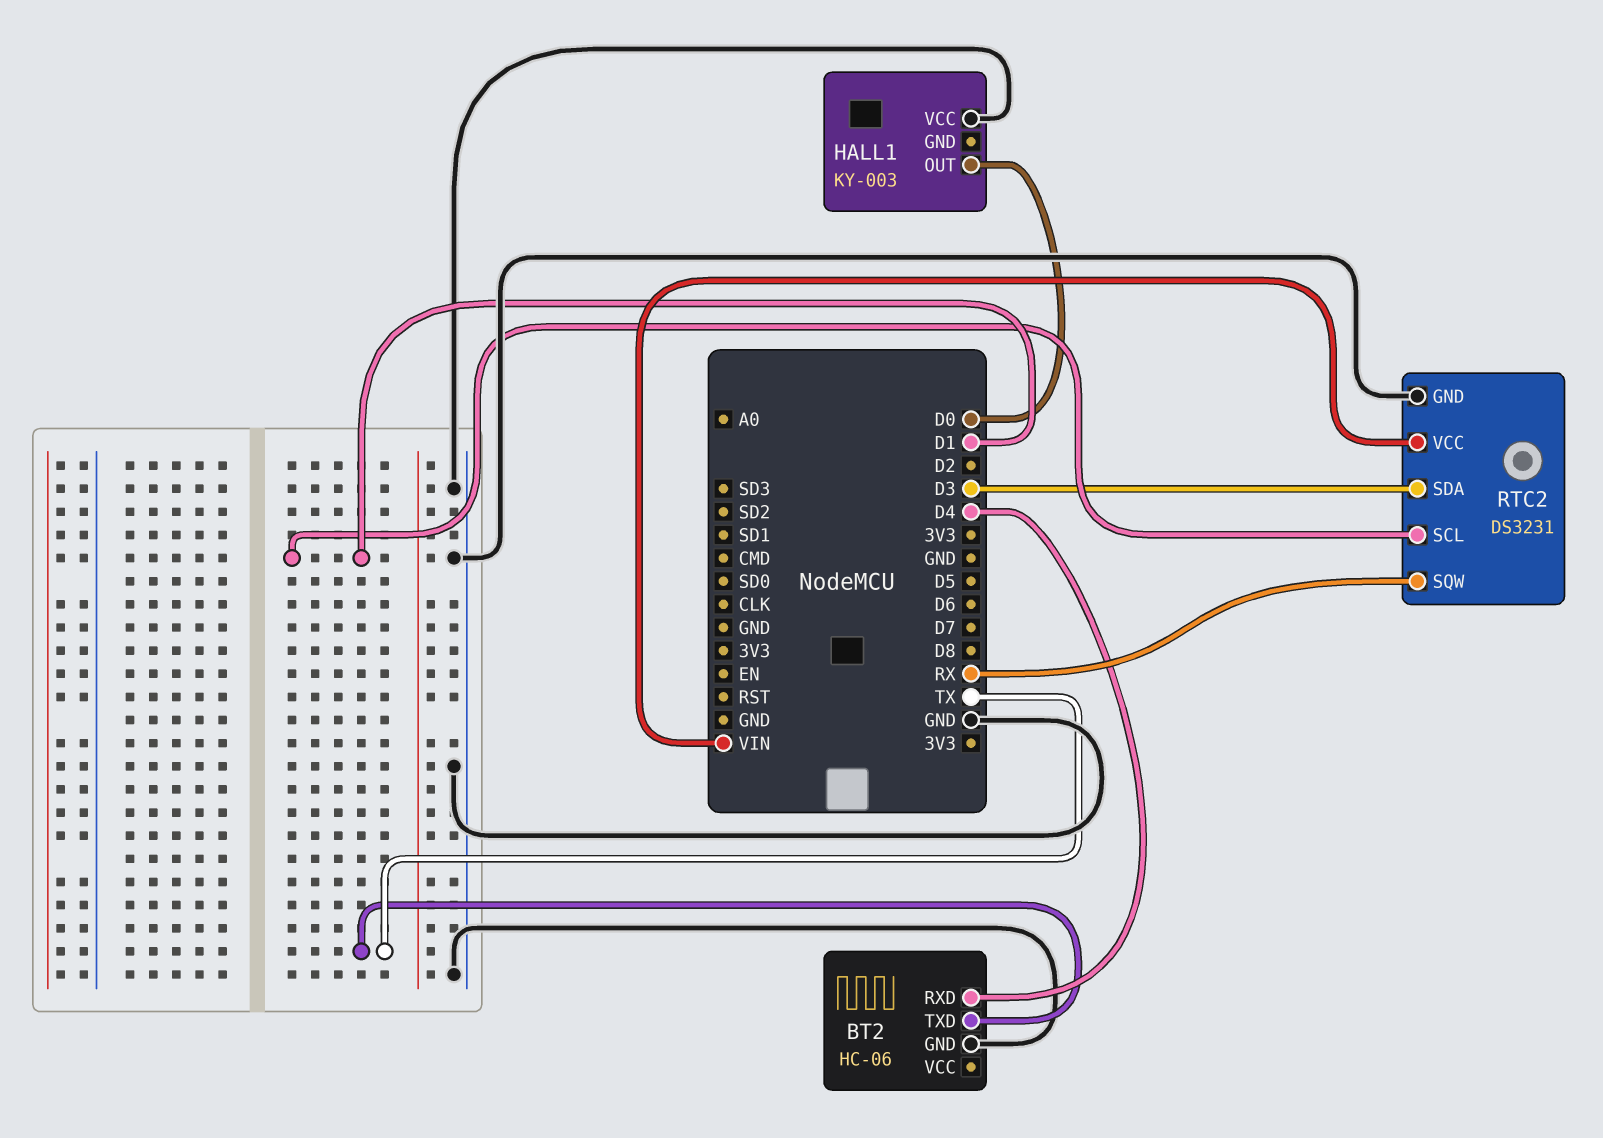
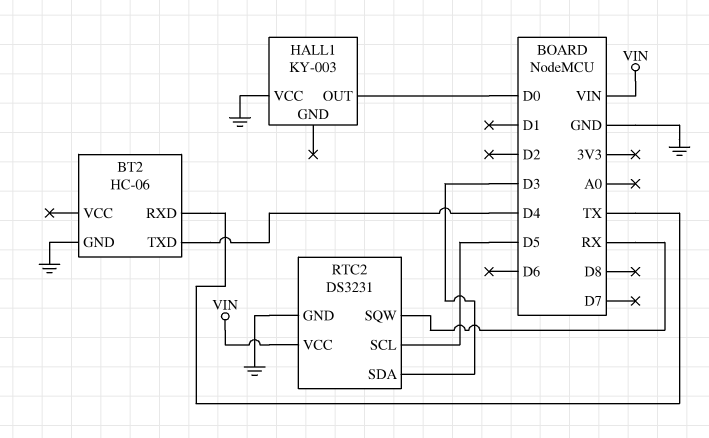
BT2 pin RXD: D4 -> TX
BT2 pin TXD: TX -> D4
RTC2 pin SCL: D1 -> D5

